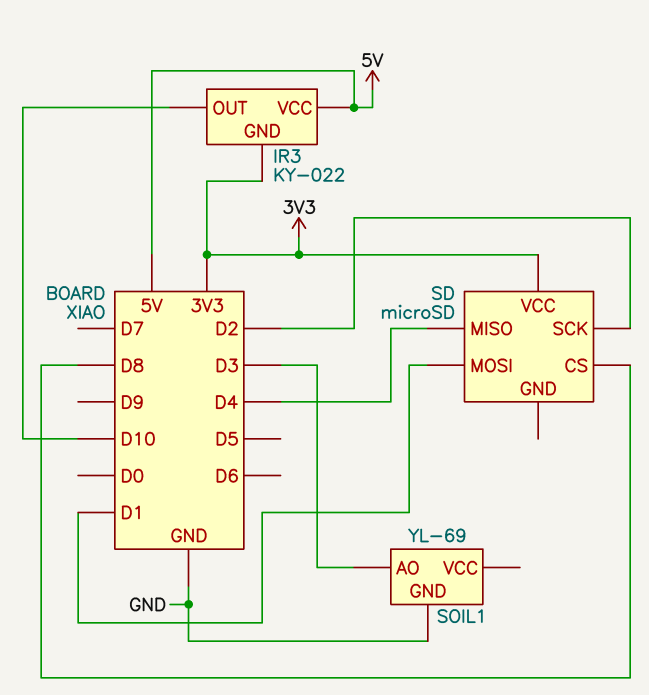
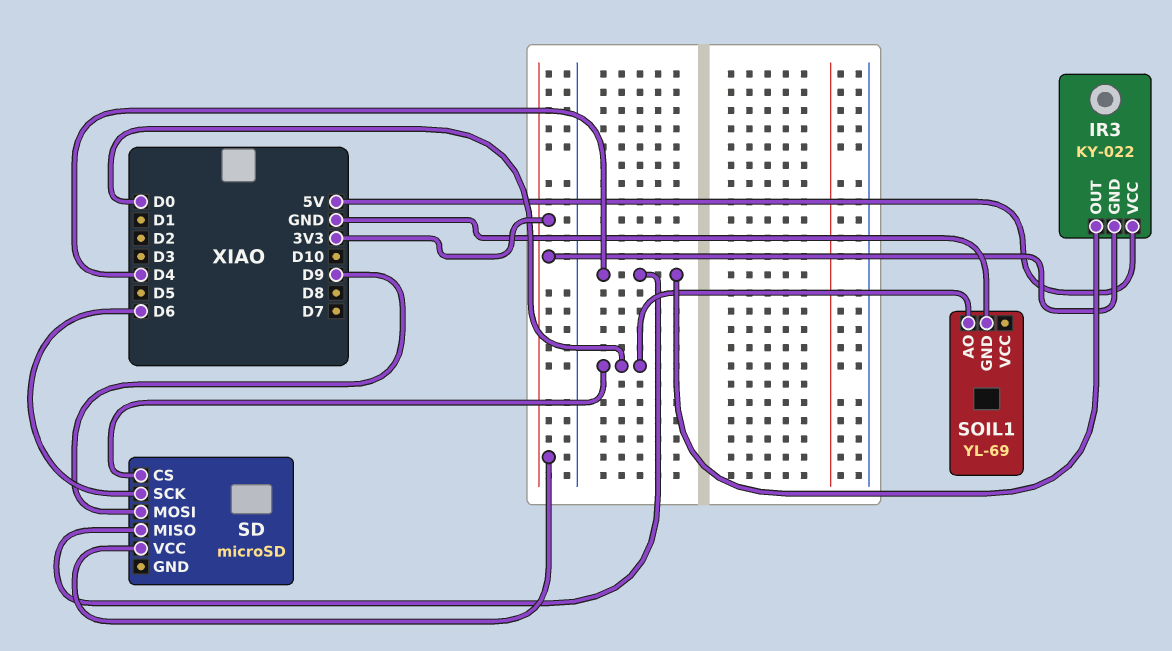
IR3 pin OUT: D10 -> D4
SD pin CS: D8 -> D0
SD pin MOSI: D1 -> D9
SD pin SCK: D2 -> D6
SOIL1 pin AO: D3 -> D0

